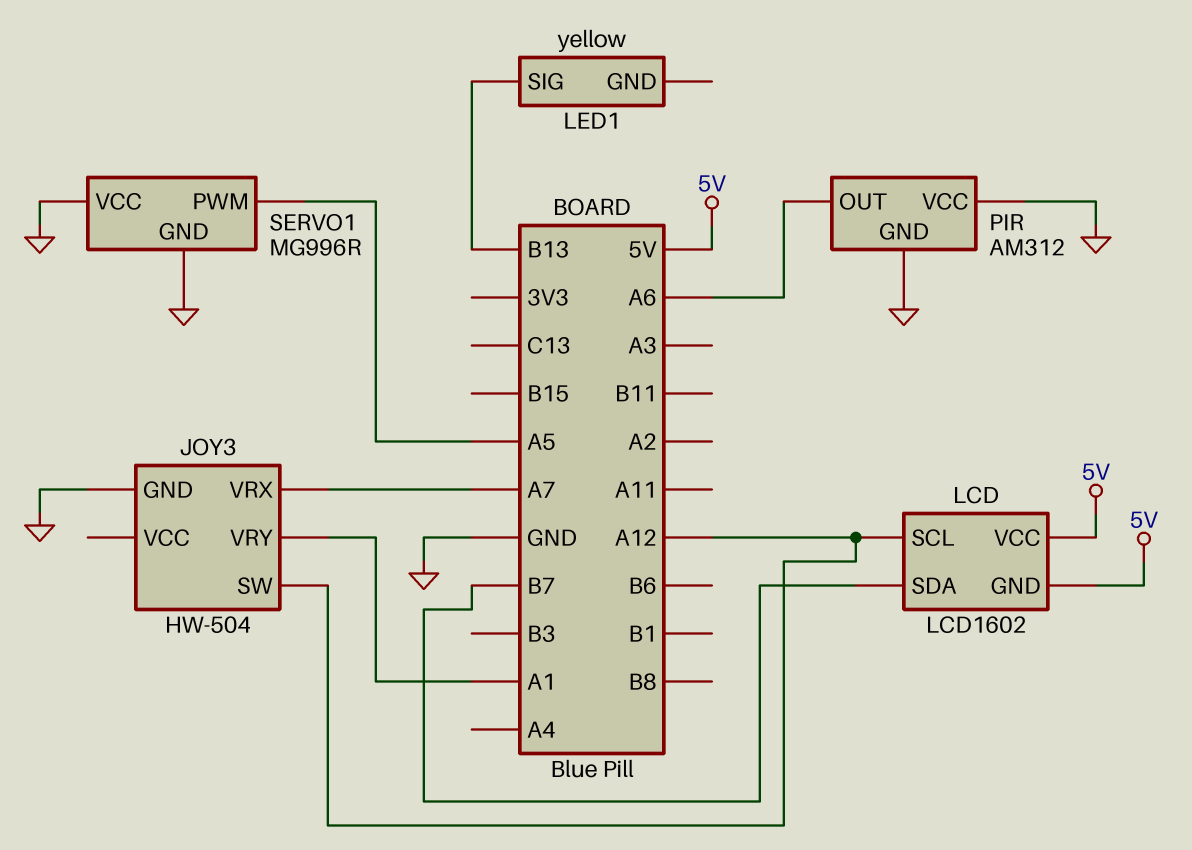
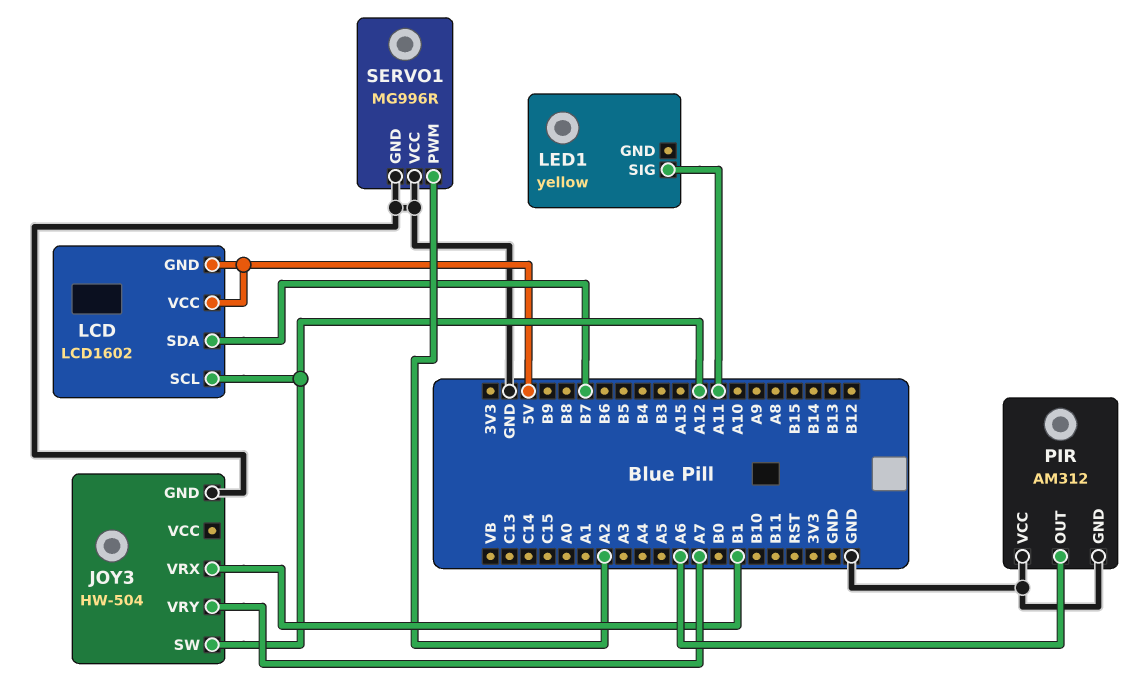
JOY3 pin VRX: A7 -> B1
JOY3 pin VRY: A1 -> A7
LED1 pin SIG: B13 -> A11
SERVO1 pin PWM: A5 -> A2

